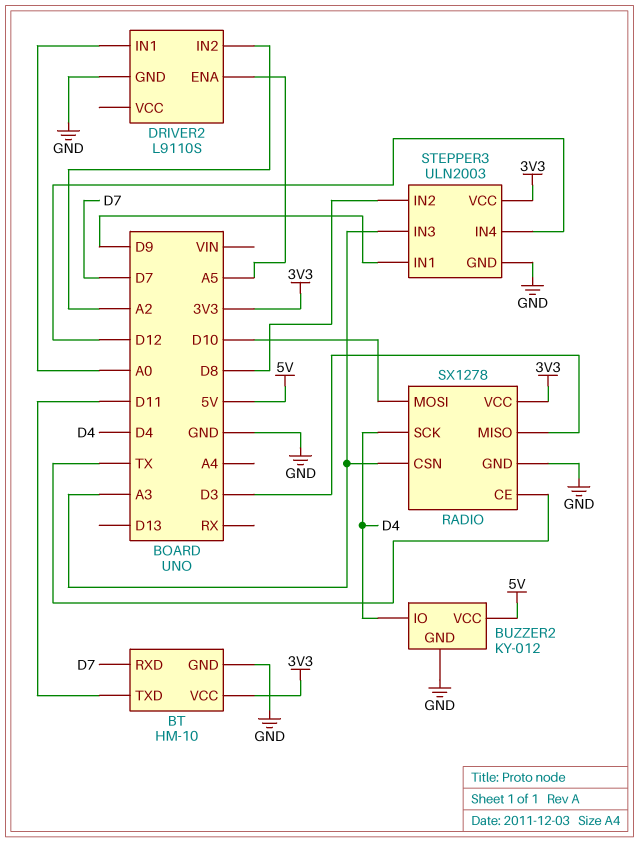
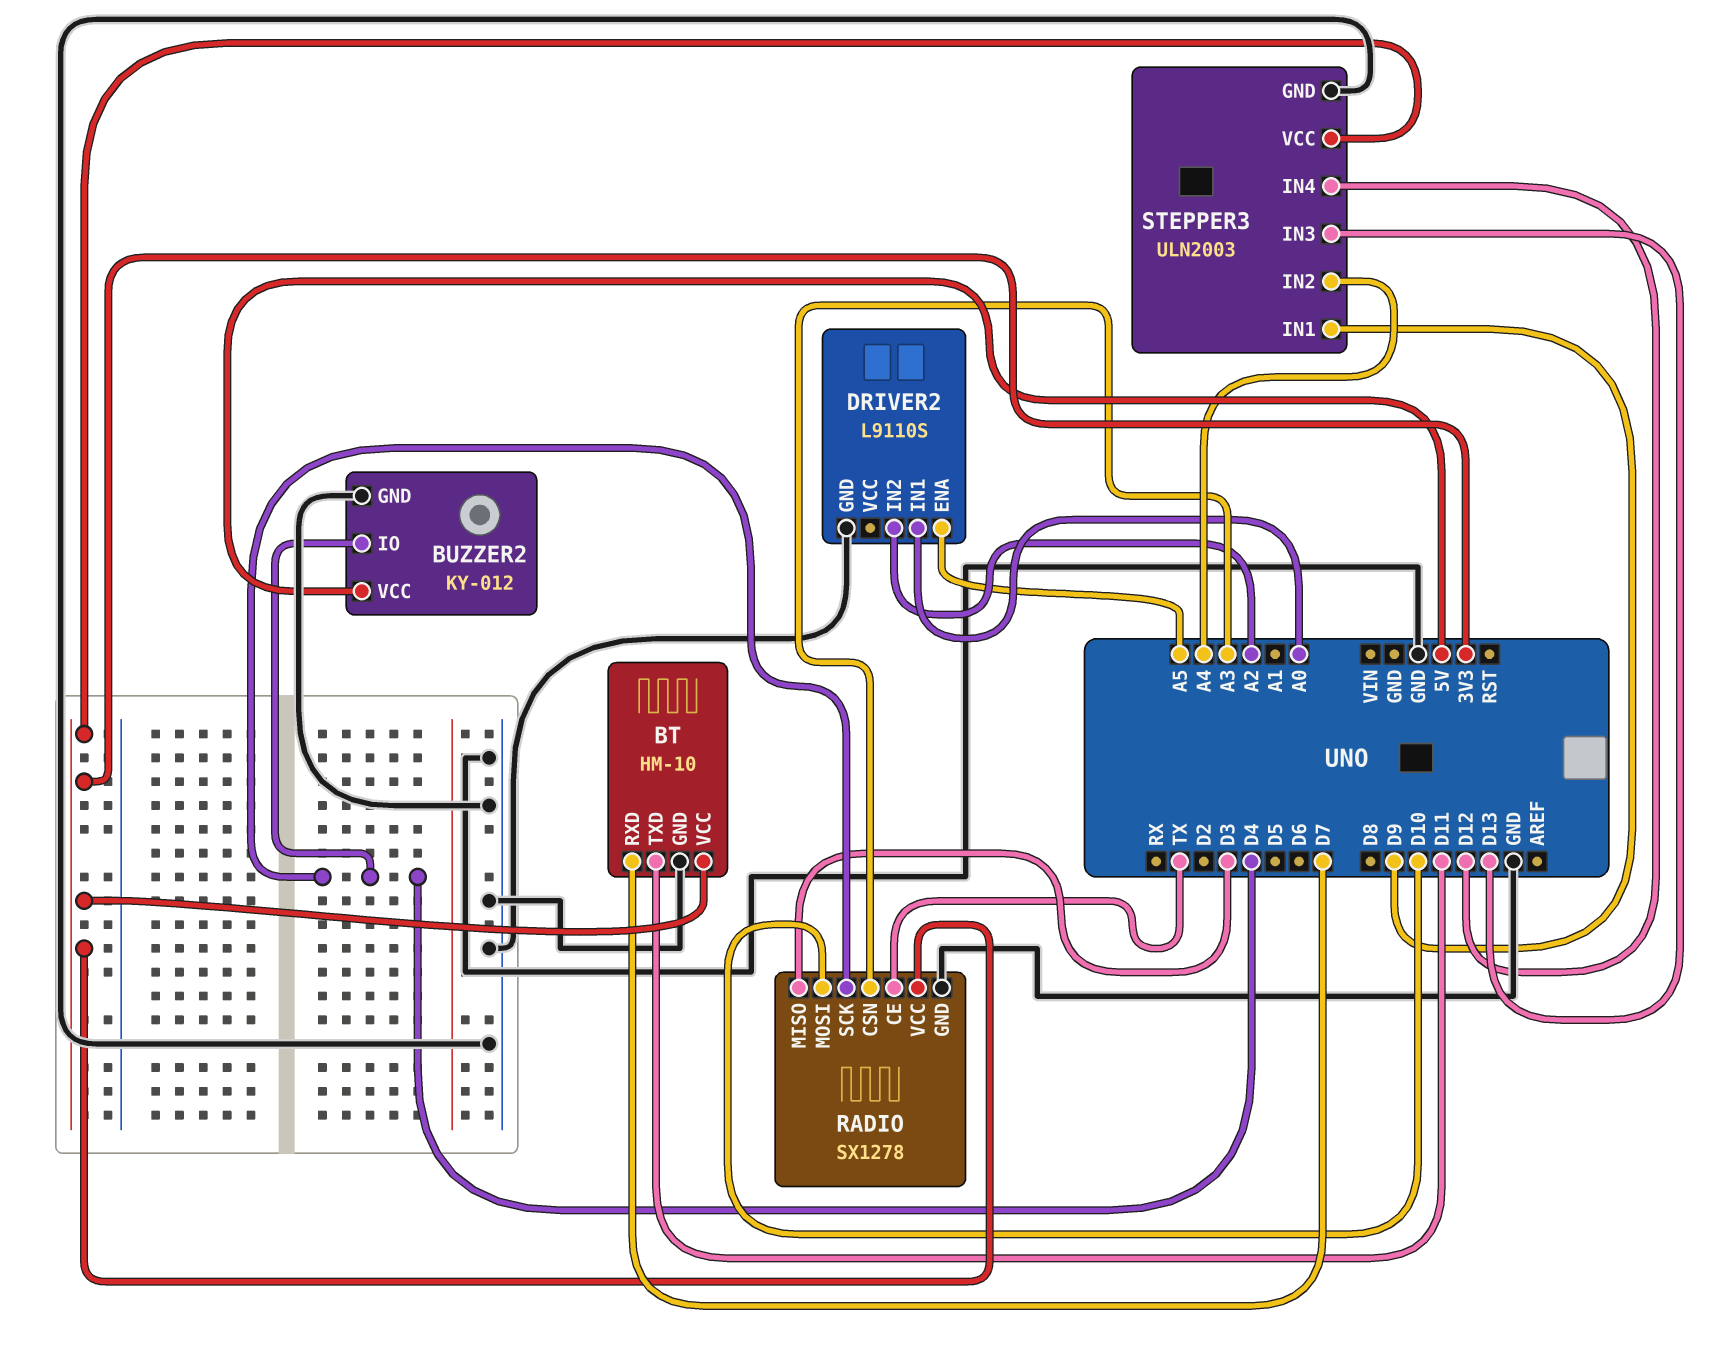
STEPPER3 pin IN2: D8 -> A4
STEPPER3 pin IN3: A3 -> D13

